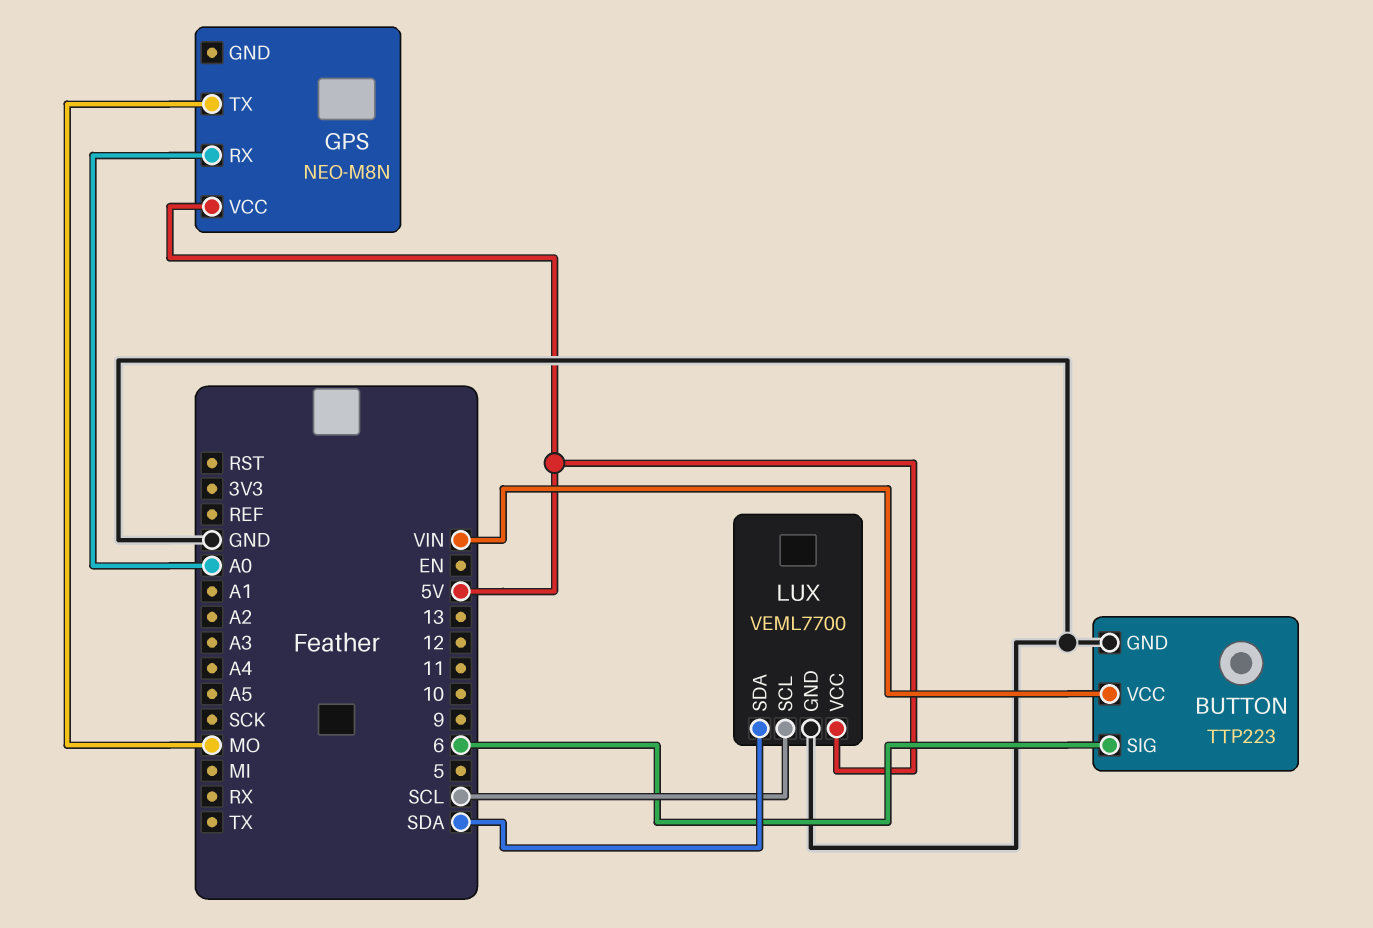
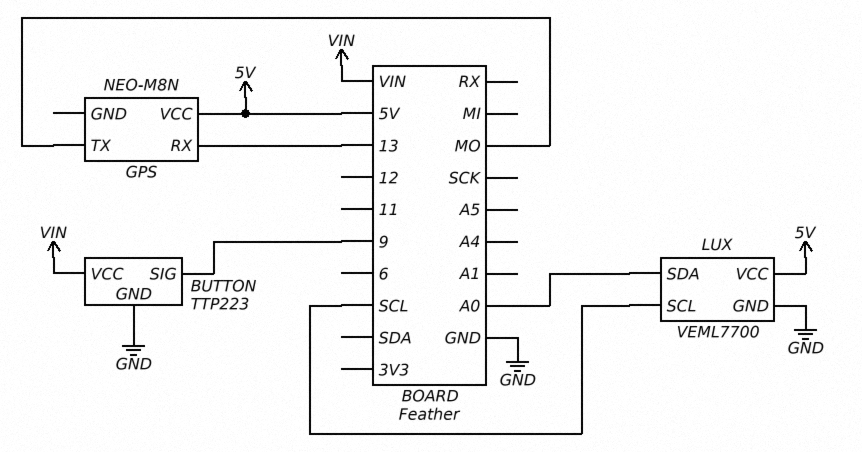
BUTTON pin SIG: 6 -> 9
GPS pin RX: A0 -> 13
LUX pin SDA: SDA -> A0

